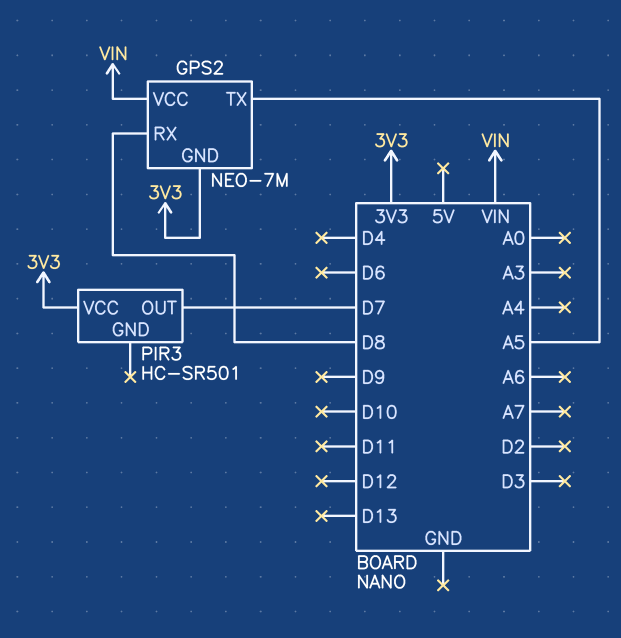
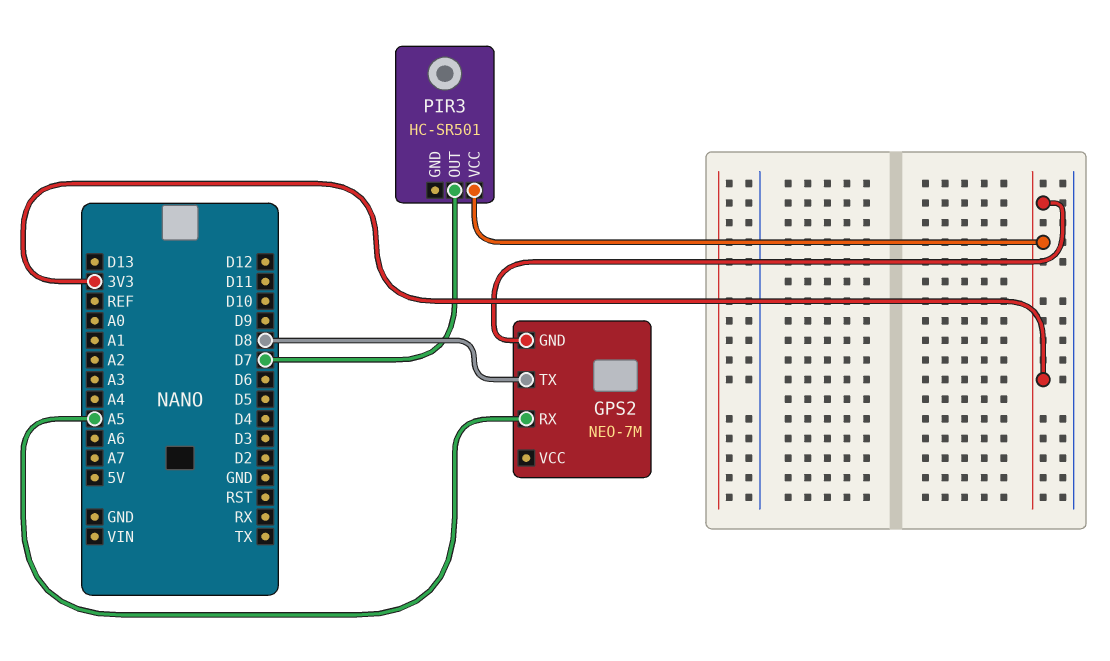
GPS2 pin RX: D8 -> A5
GPS2 pin TX: A5 -> D8
GPS2 pin VCC: VIN -> none

